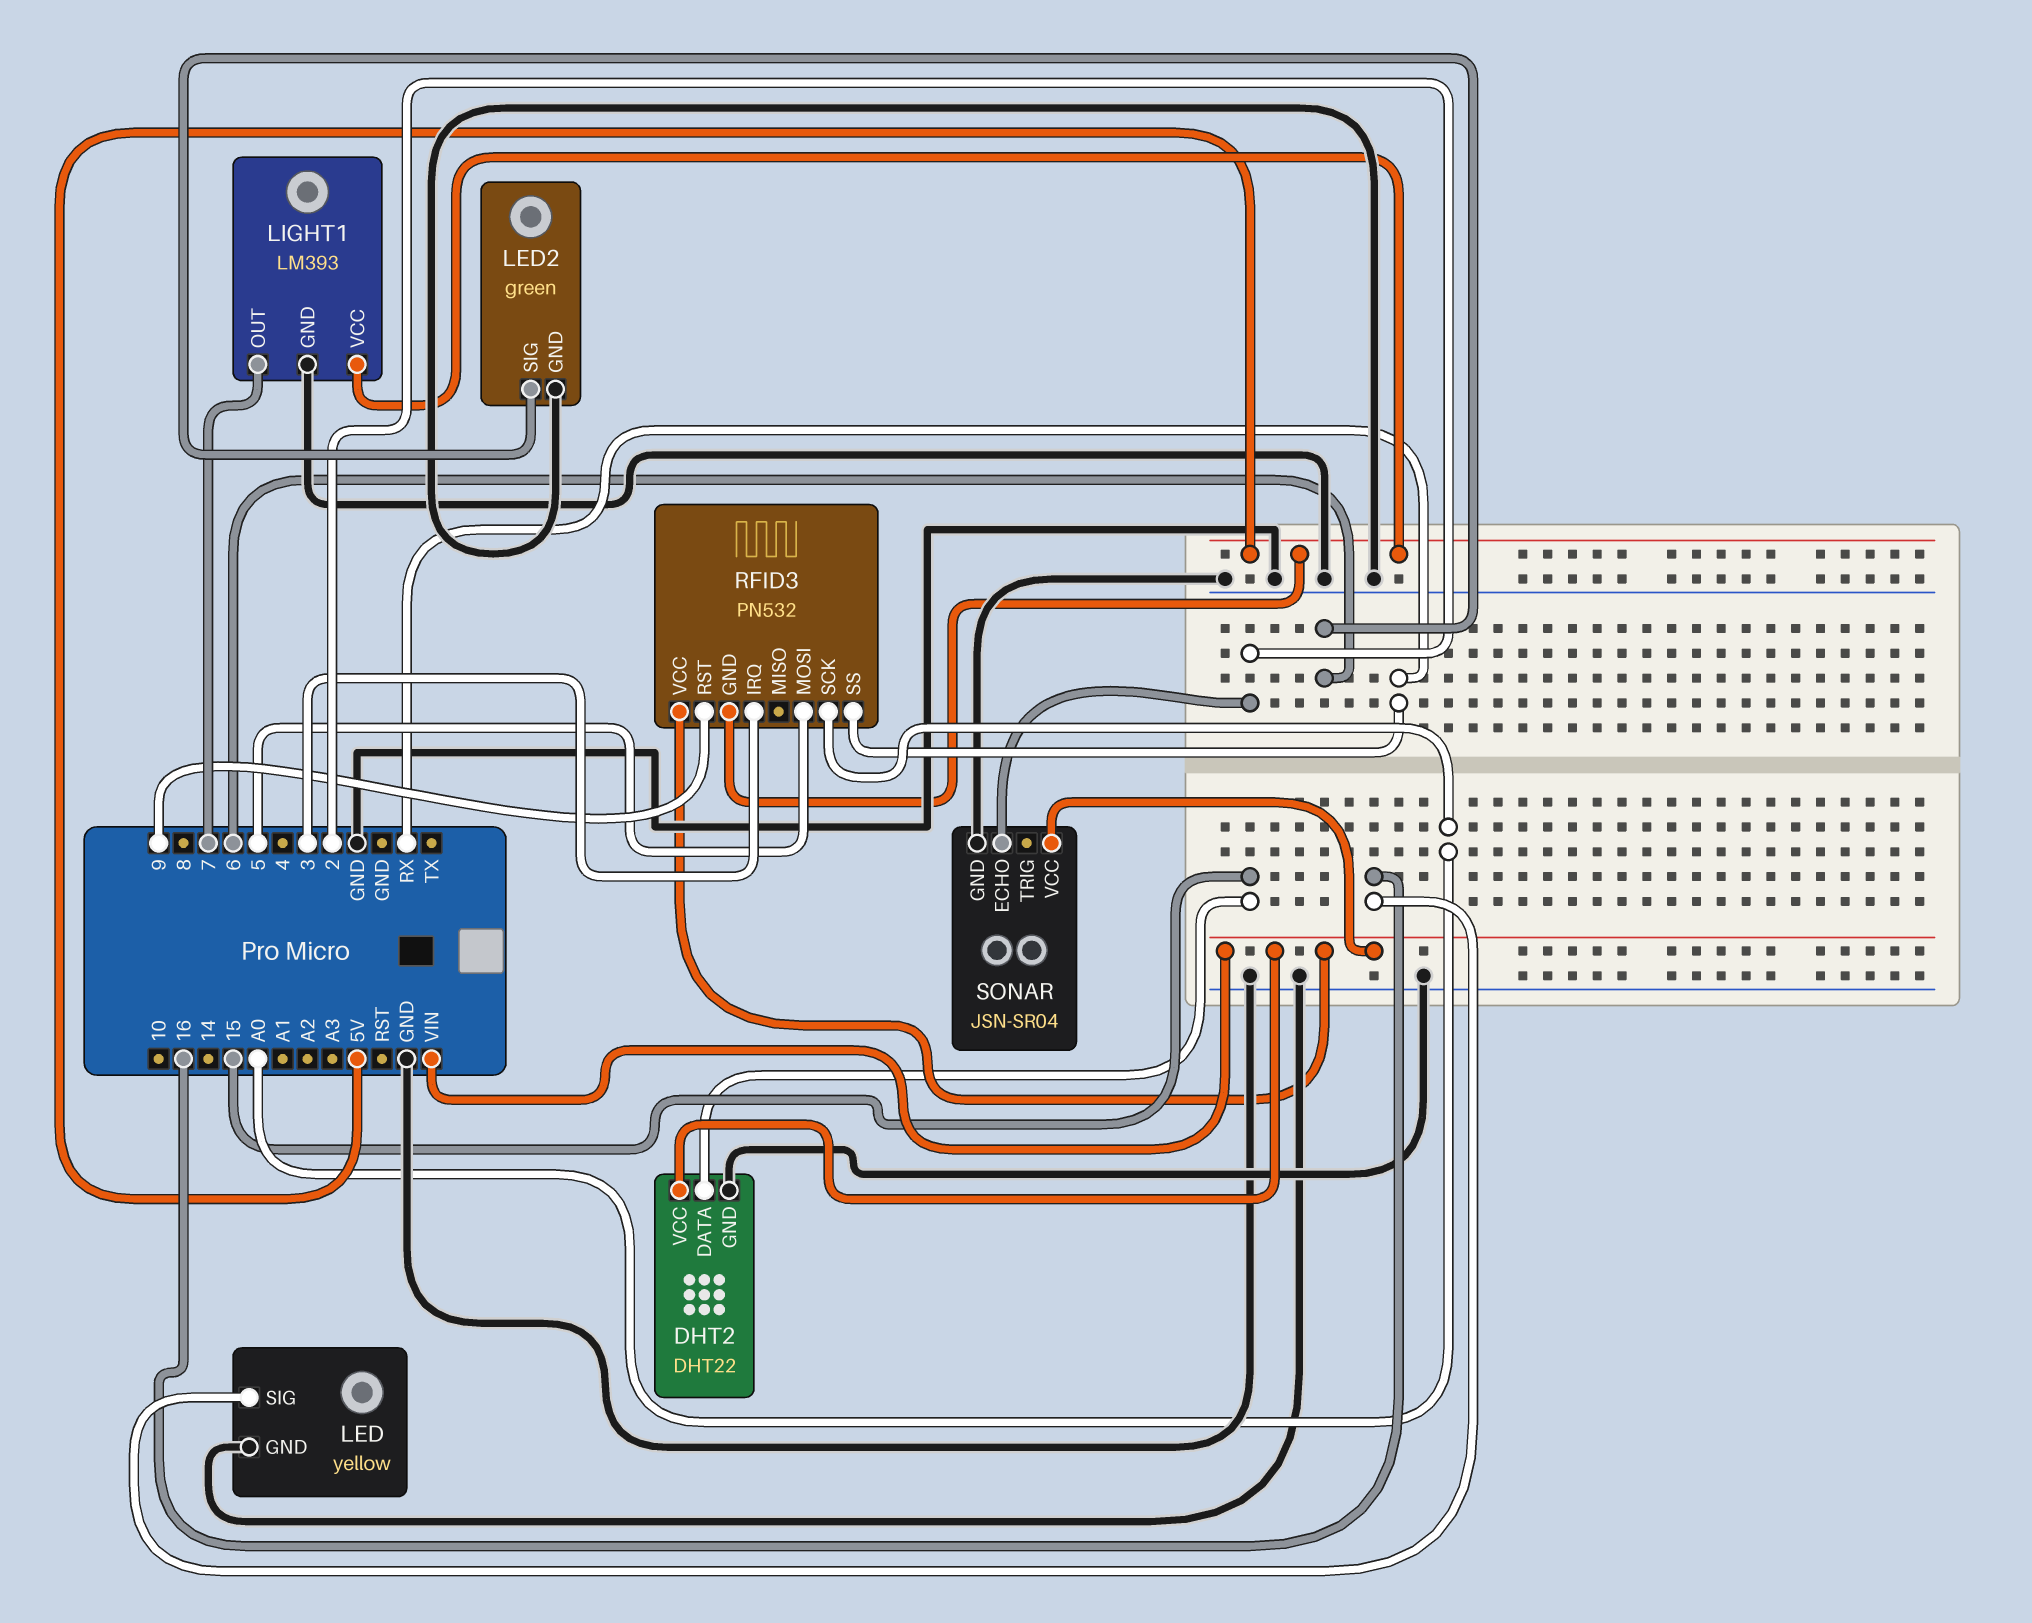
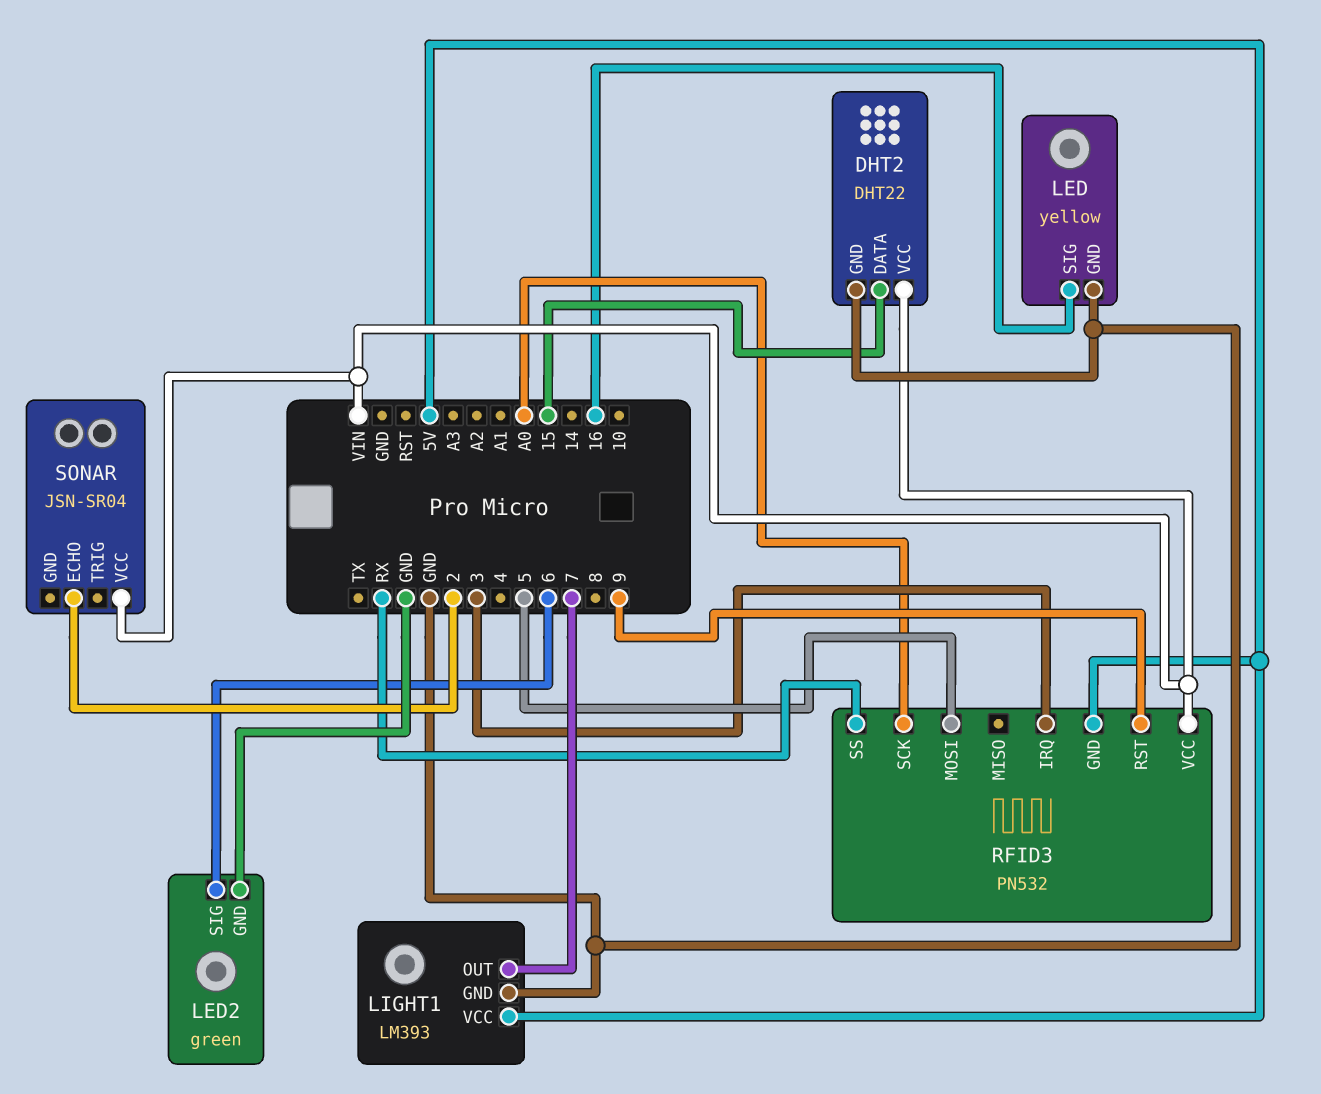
SONAR pin GND: GND -> none

